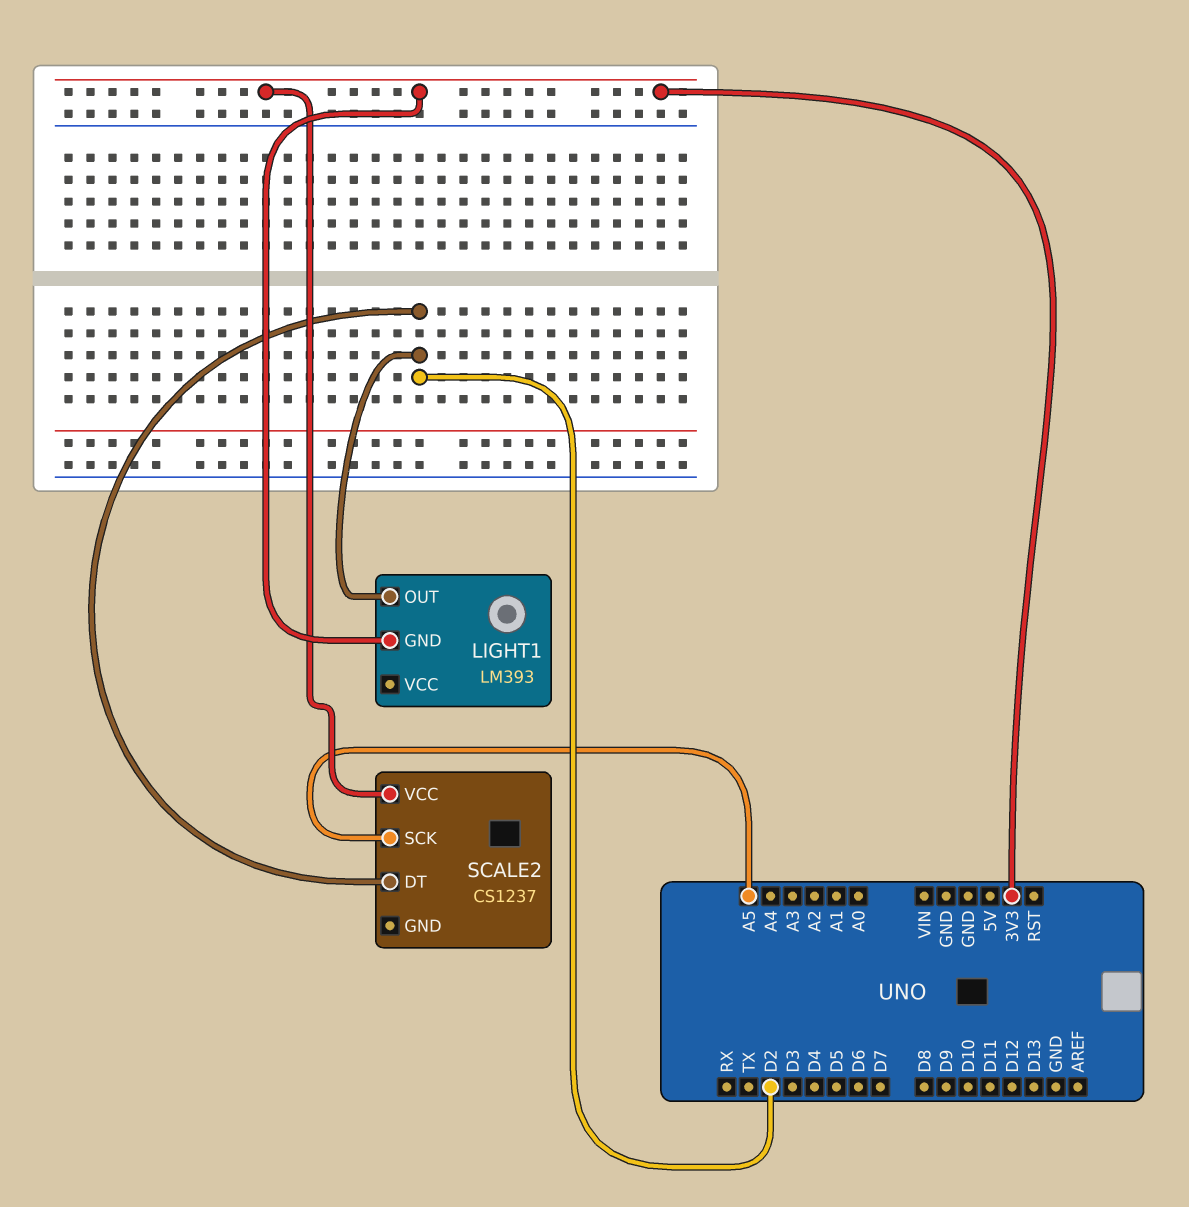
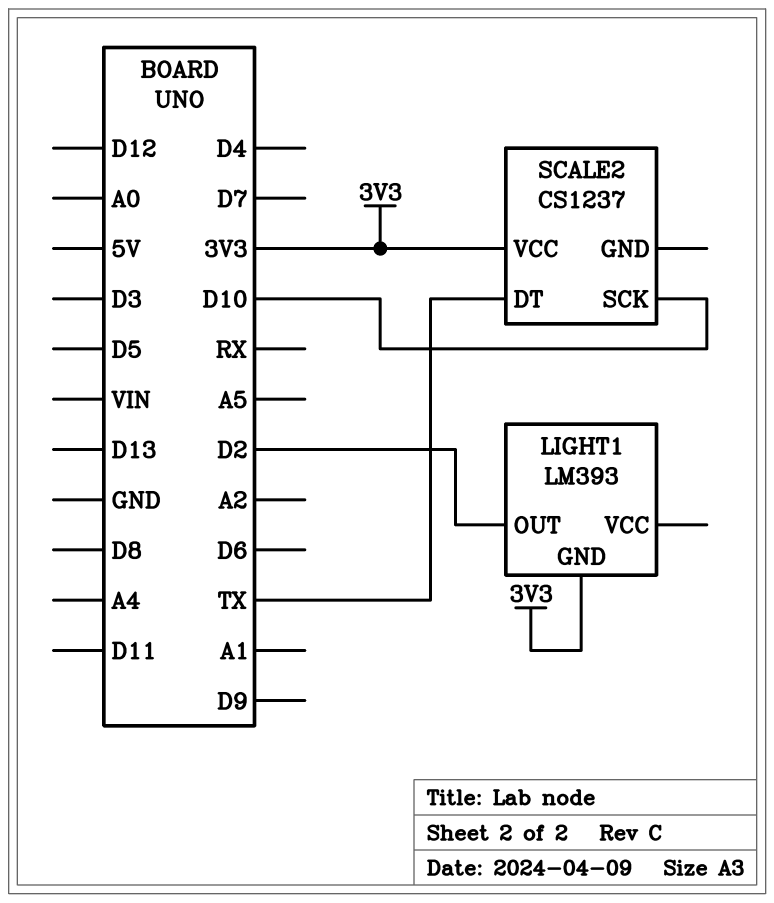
SCALE2 pin DT: D2 -> TX
SCALE2 pin SCK: A5 -> D10

